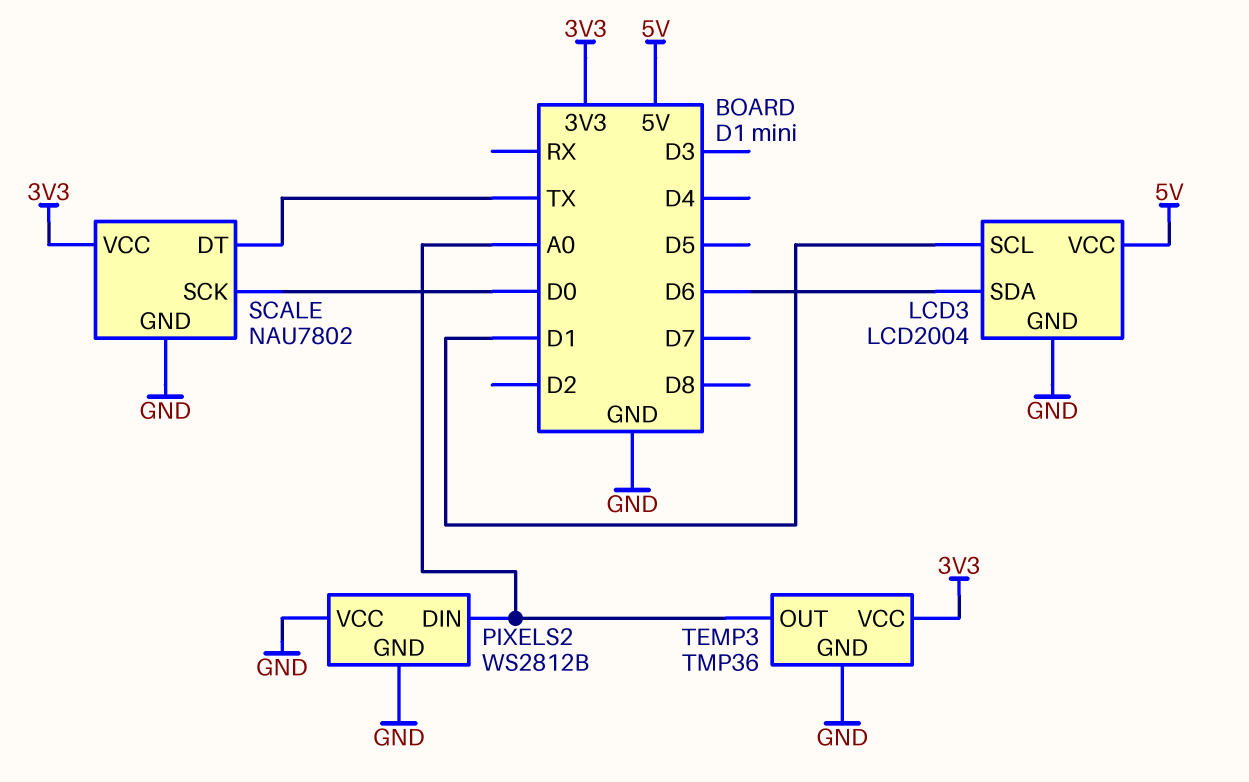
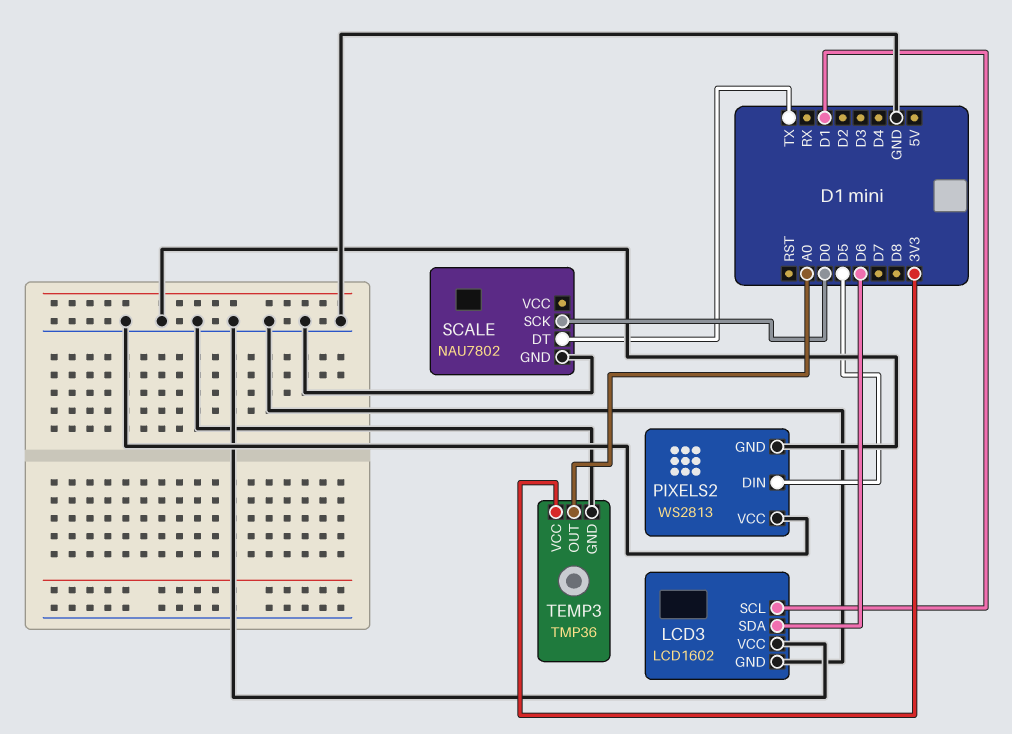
LCD3: LCD2004 -> LCD1602
LCD3 pin VCC: 5V -> GND
PIXELS2: WS2812B -> WS2813
PIXELS2 pin DIN: A0 -> D5
SCALE pin VCC: 3V3 -> none

